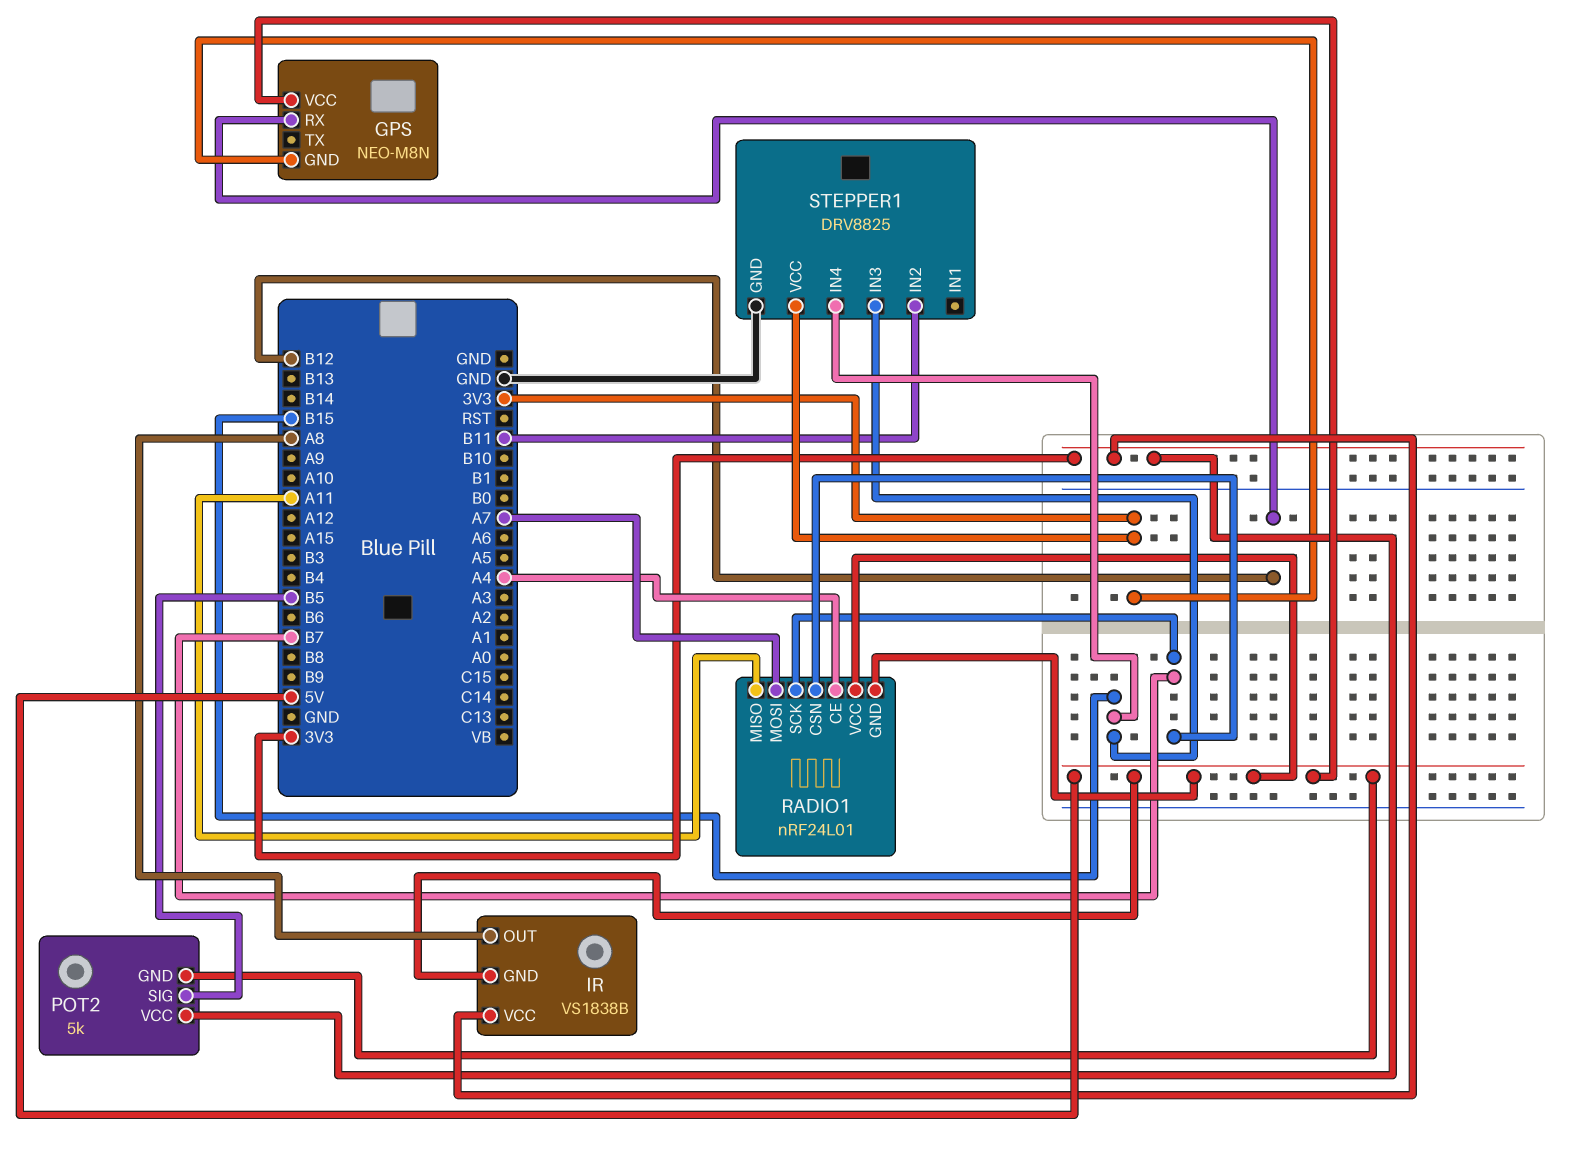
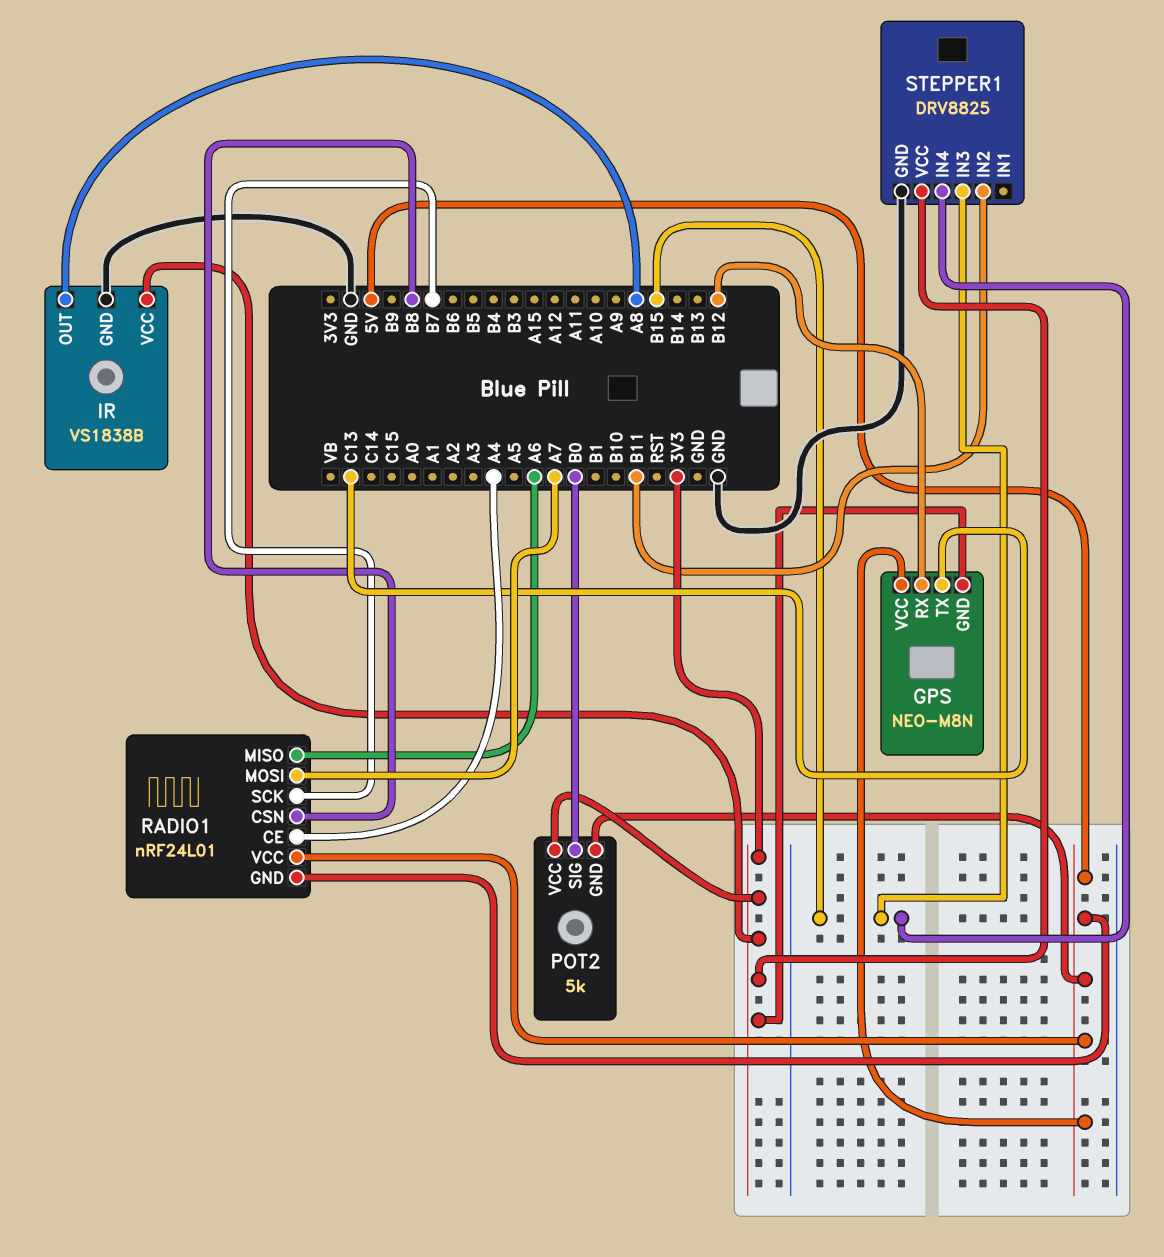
GPS pin TX: none -> C13
IR pin GND: 5V -> GND
POT2 pin SIG: B5 -> B0
RADIO1 pin CSN: B7 -> B8
RADIO1 pin MISO: A11 -> A6

